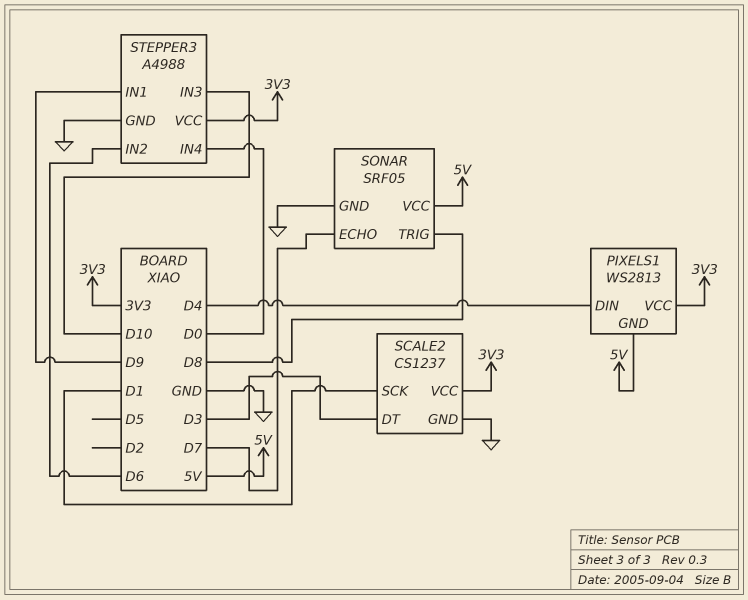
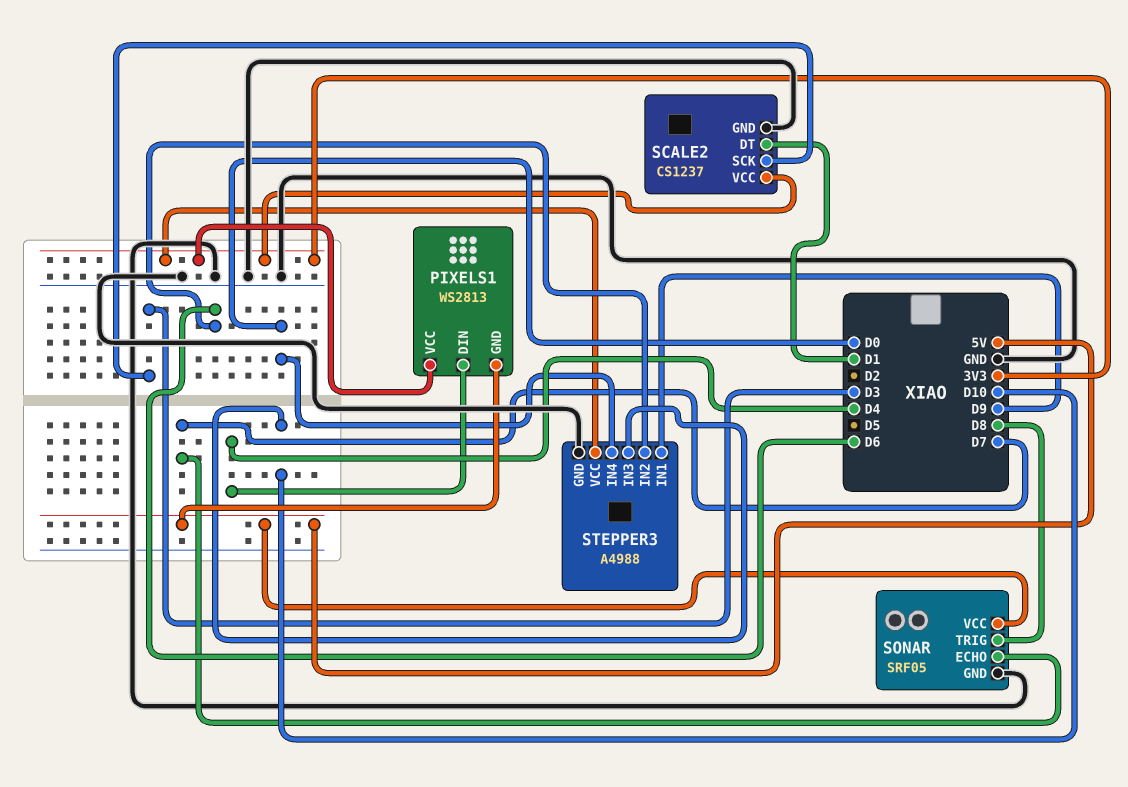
SCALE2 pin DT: D3 -> D1
SCALE2 pin SCK: D1 -> D3

